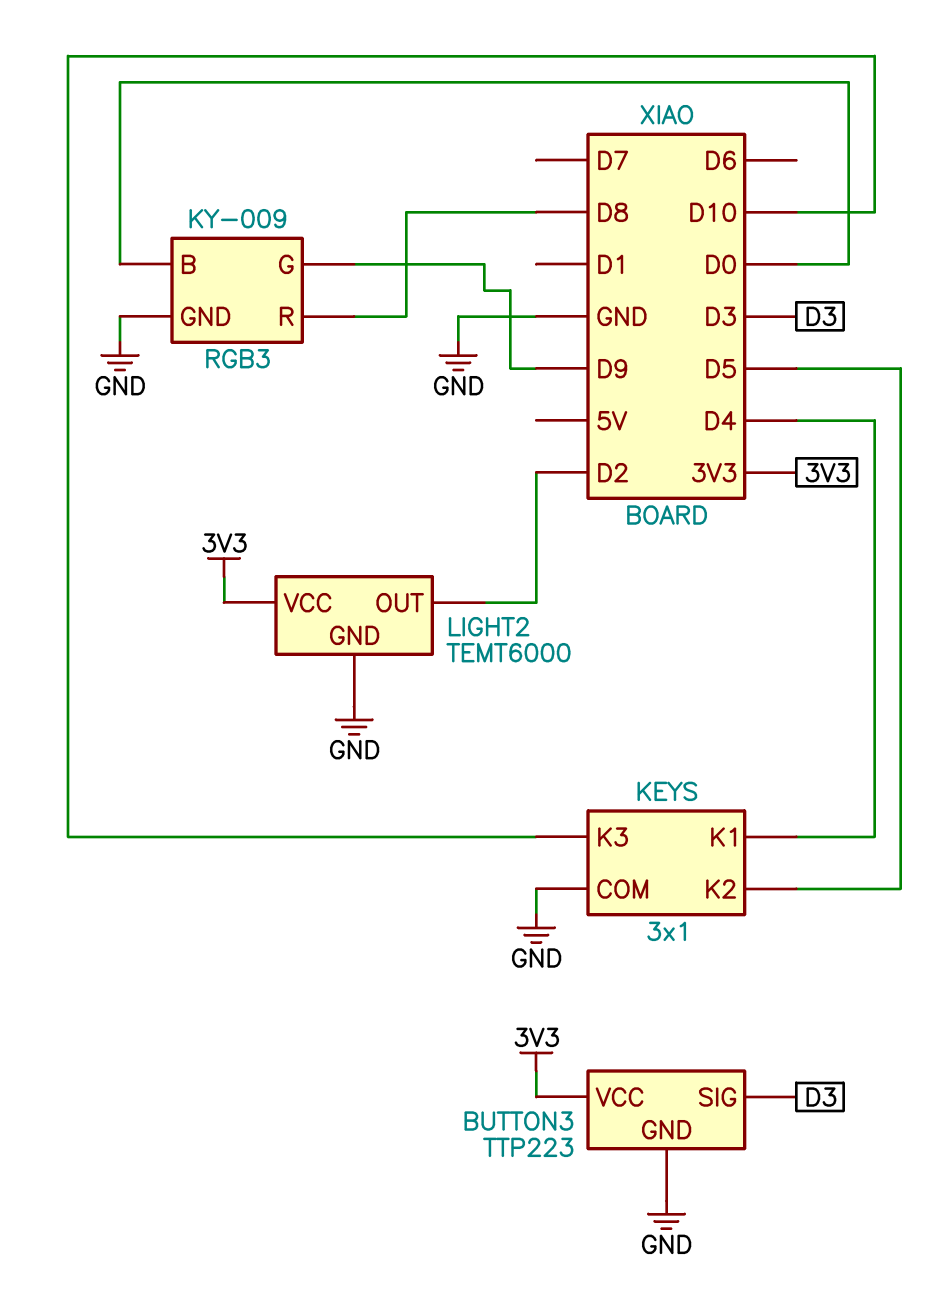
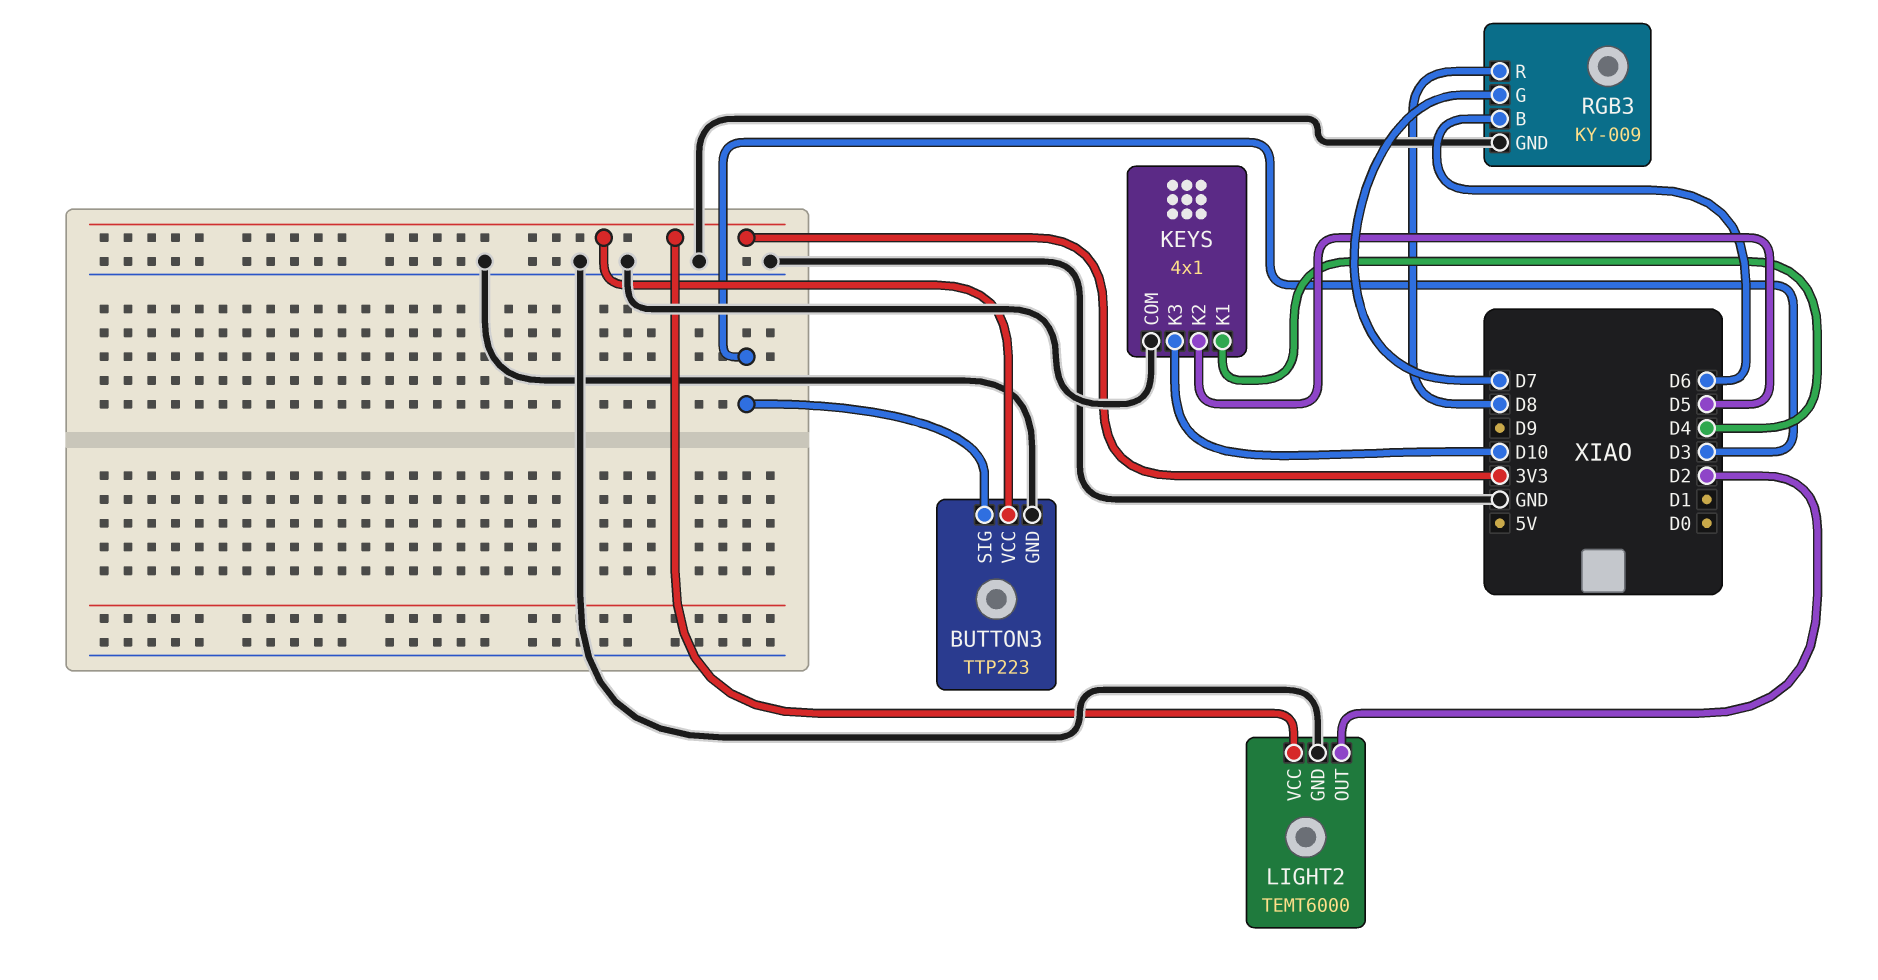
KEYS: 3x1 -> 4x1
RGB3 pin B: D0 -> D6
RGB3 pin G: D9 -> D7

